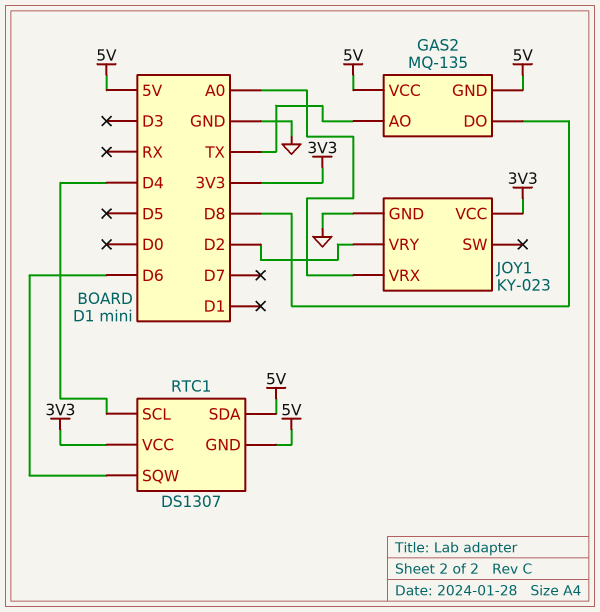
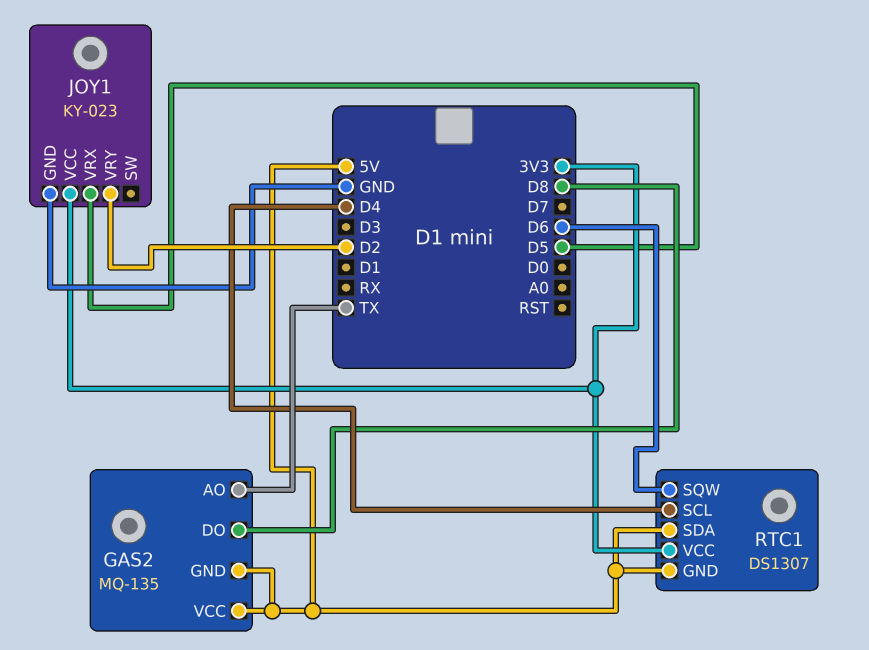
JOY1 pin VRX: A0 -> D5

